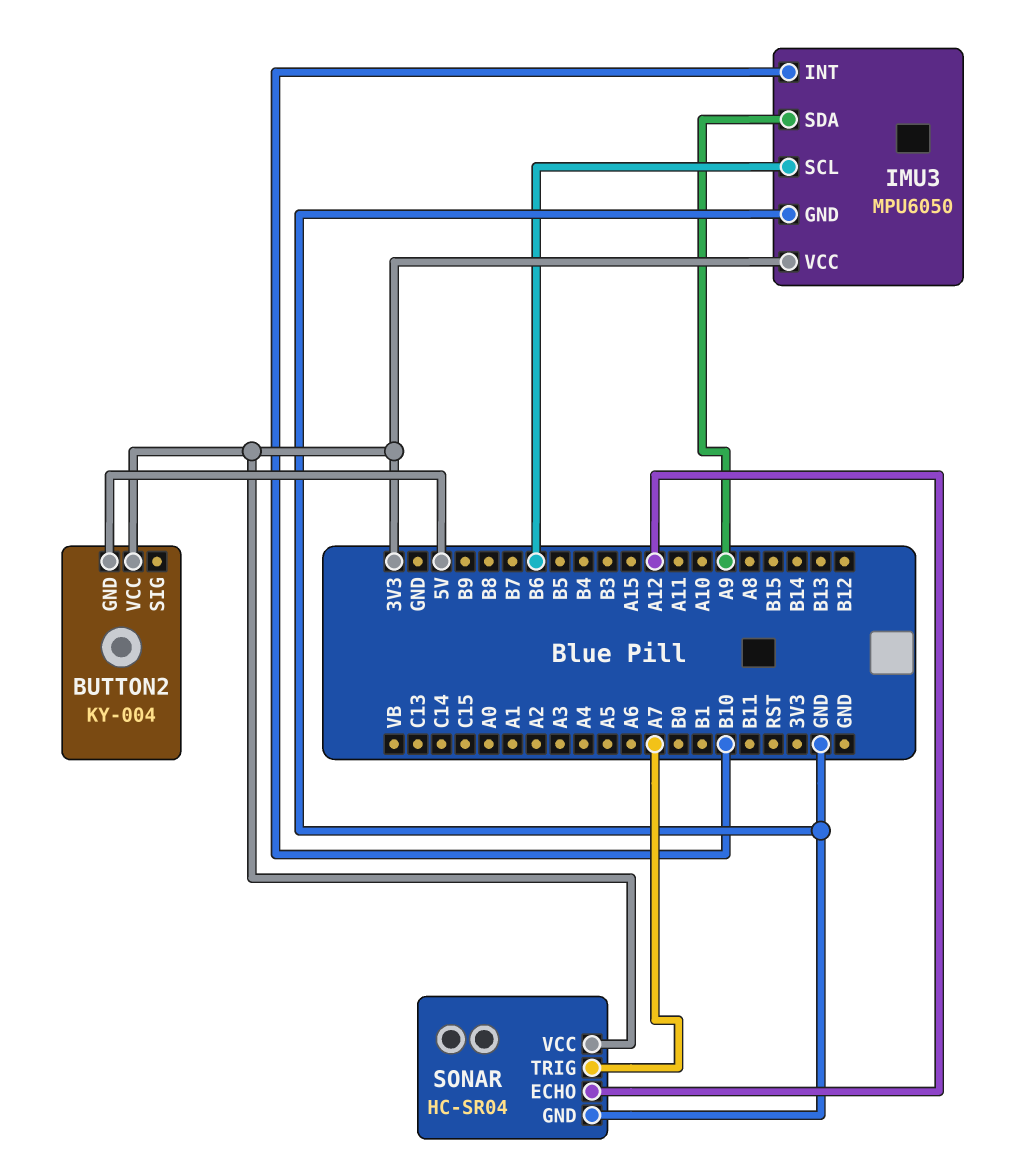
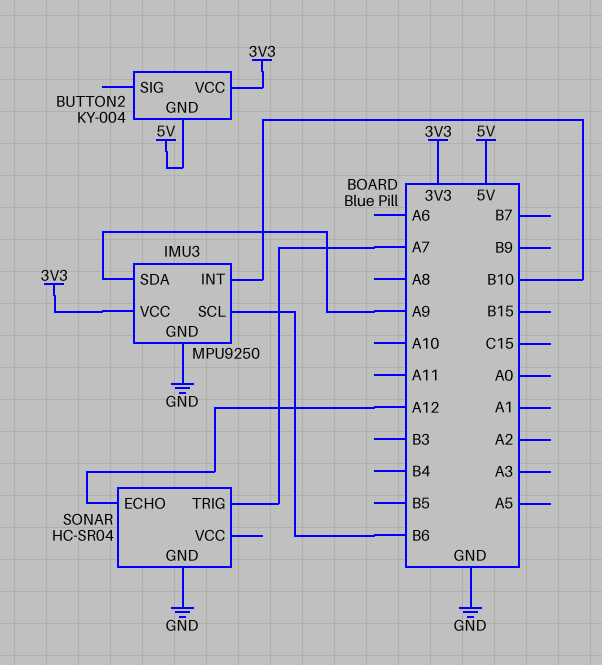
IMU3: MPU6050 -> MPU9250
SONAR pin VCC: 3V3 -> none

